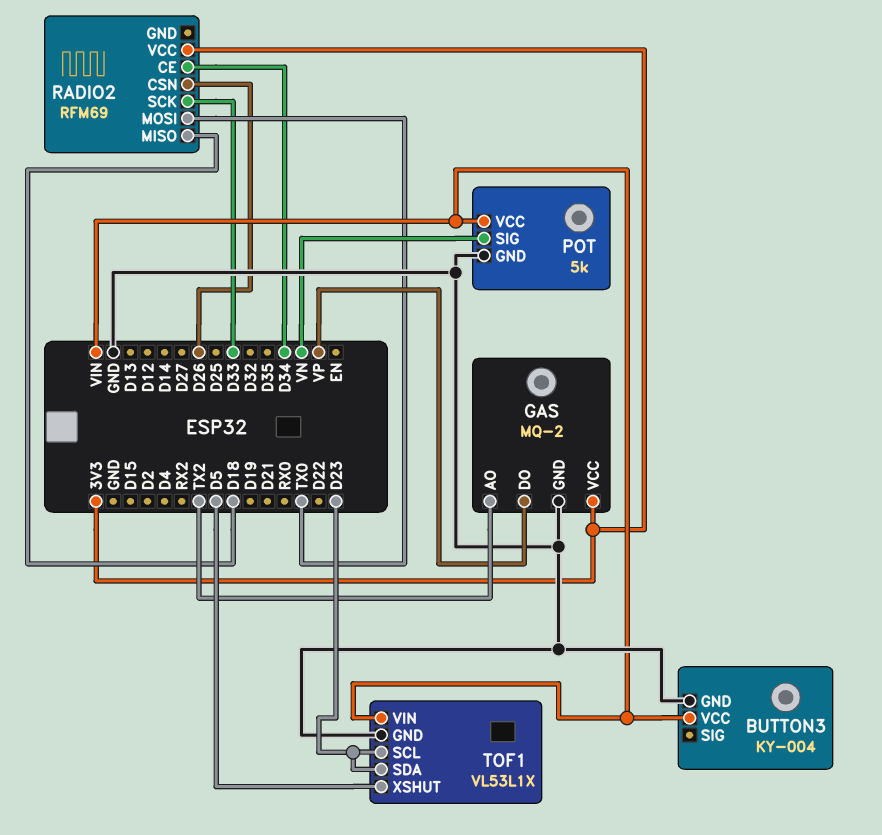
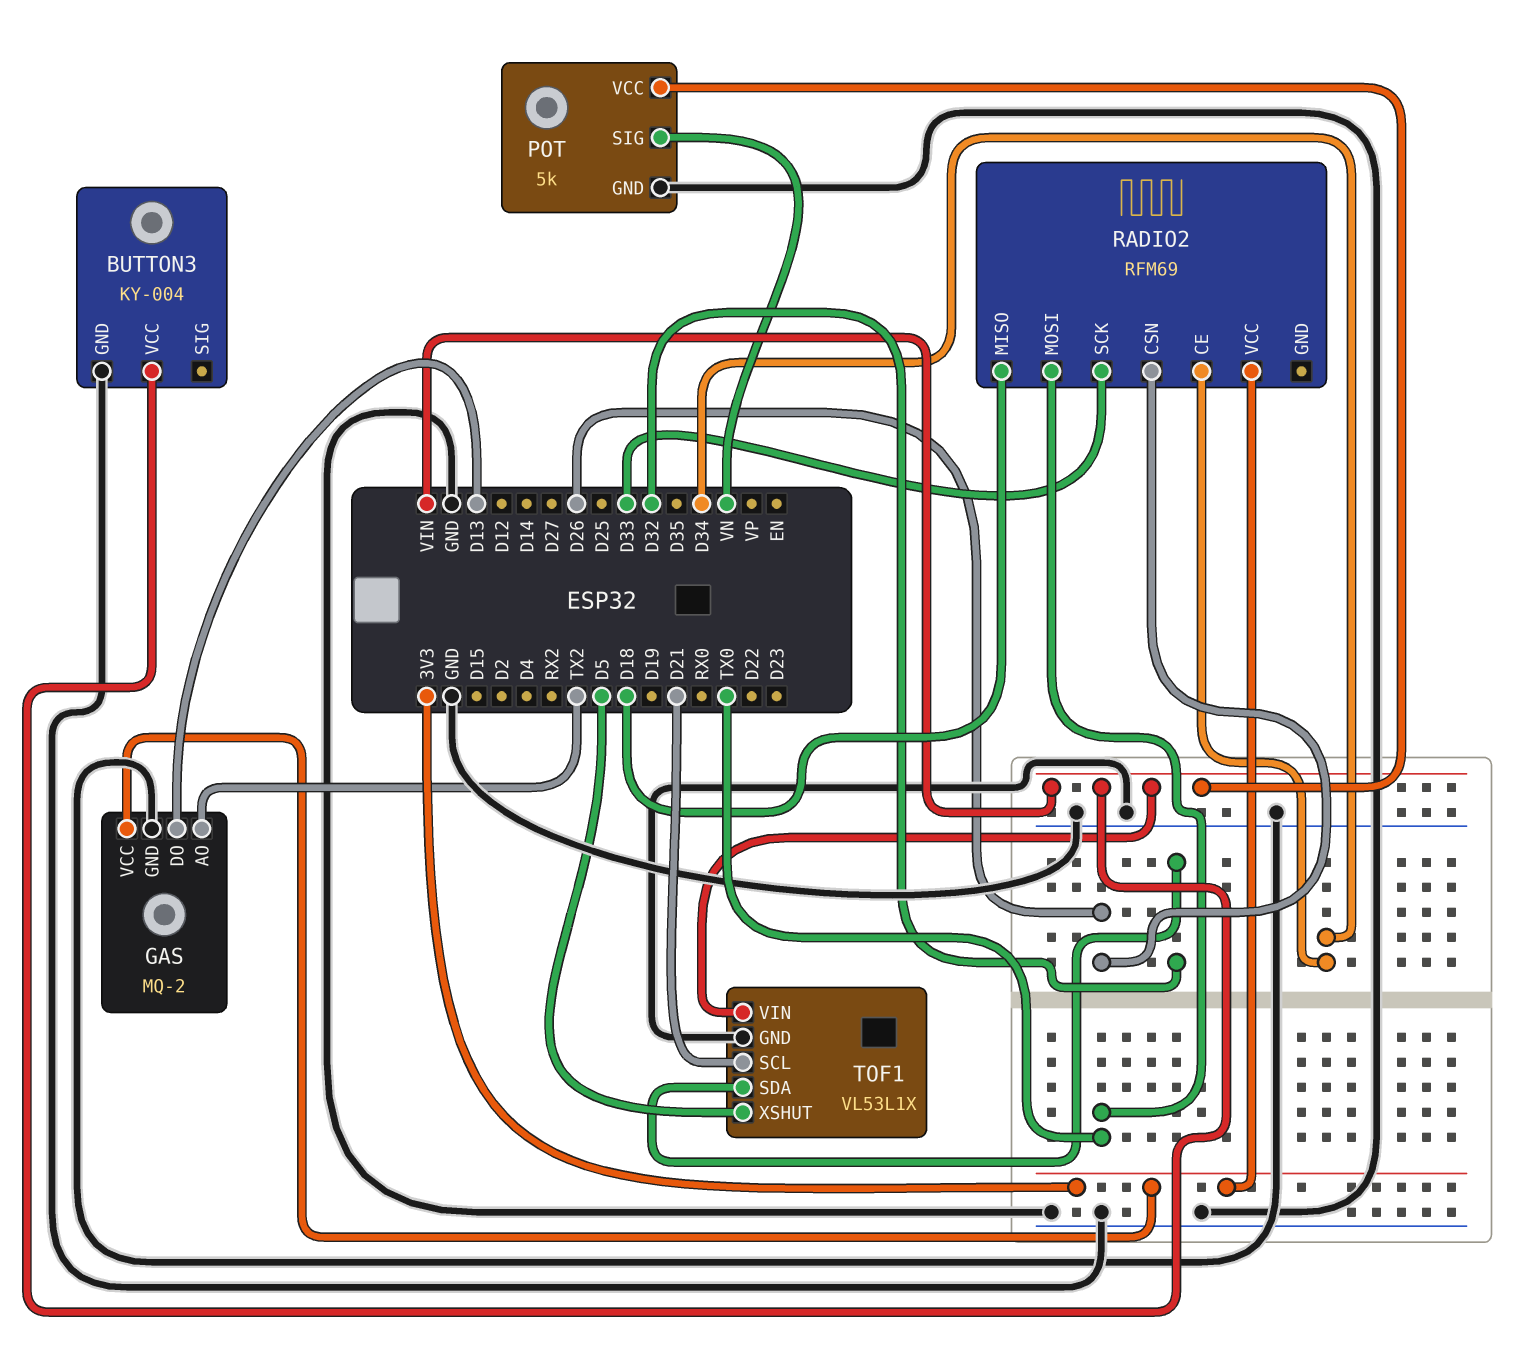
GAS pin DO: VP -> D13
TOF1 pin SCL: D23 -> D21
TOF1 pin SDA: D23 -> D32

